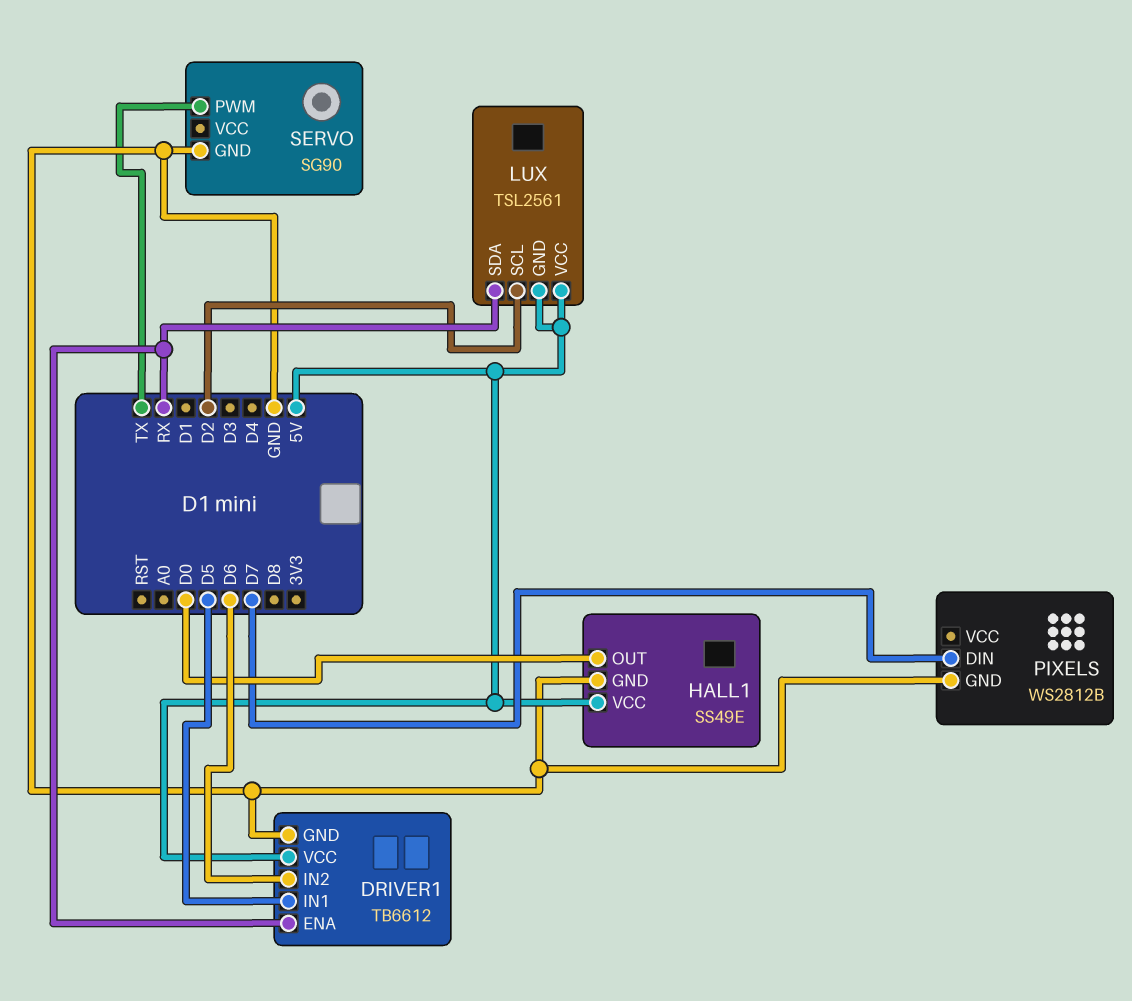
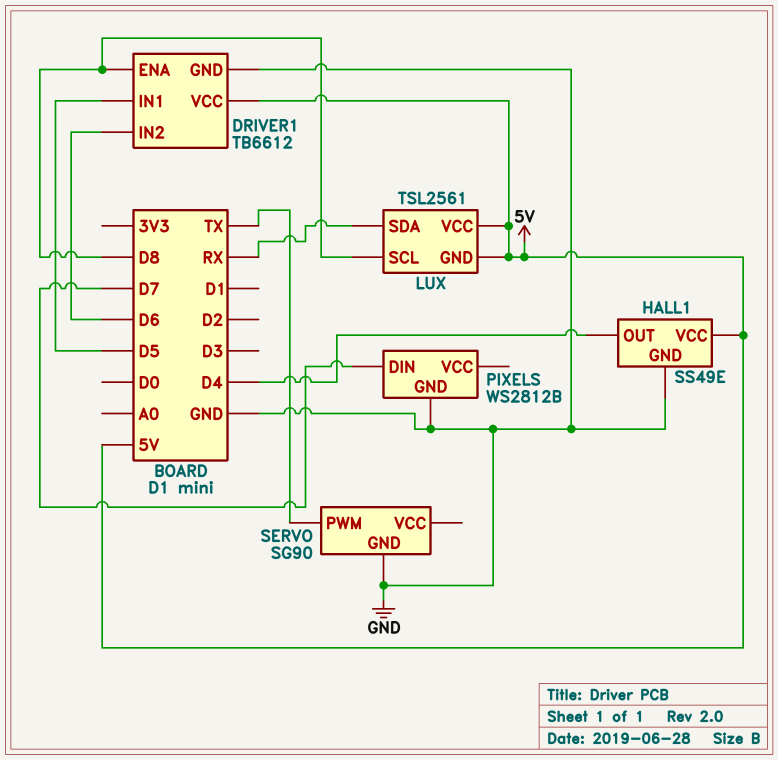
DRIVER1 pin ENA: RX -> D8
HALL1 pin OUT: D0 -> D4
LUX pin SCL: D2 -> D8

